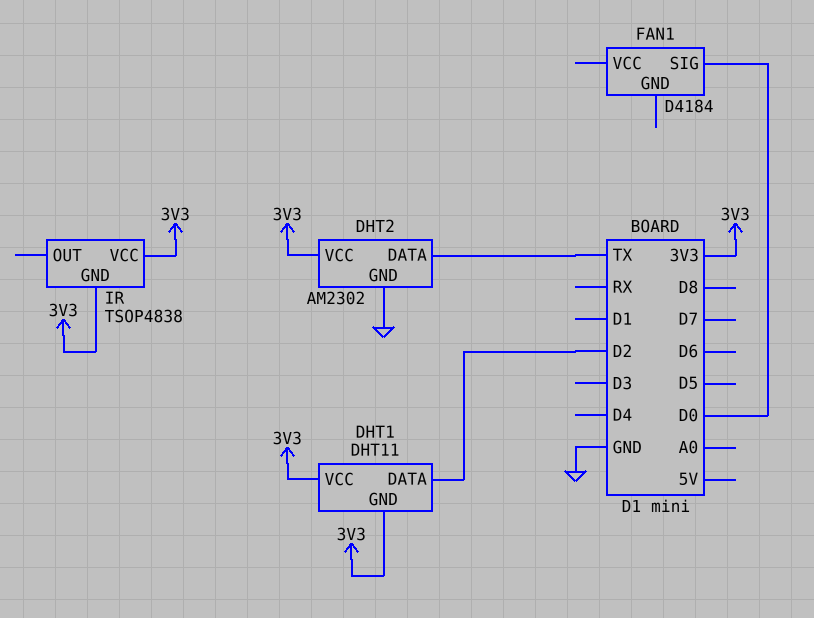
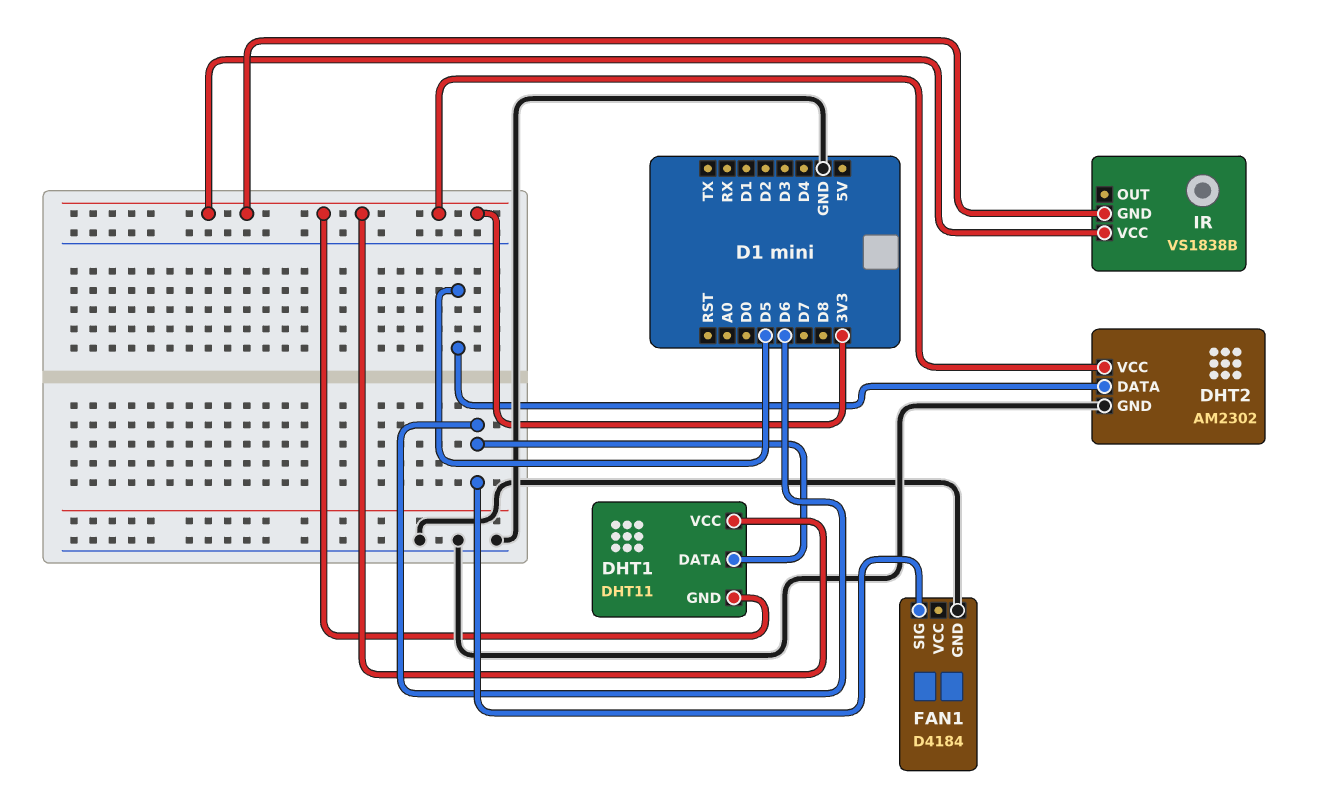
DHT1 pin DATA: D2 -> D6
DHT2 pin DATA: TX -> D5
FAN1 pin GND: none -> GND
FAN1 pin SIG: D0 -> D6
IR: TSOP4838 -> VS1838B

